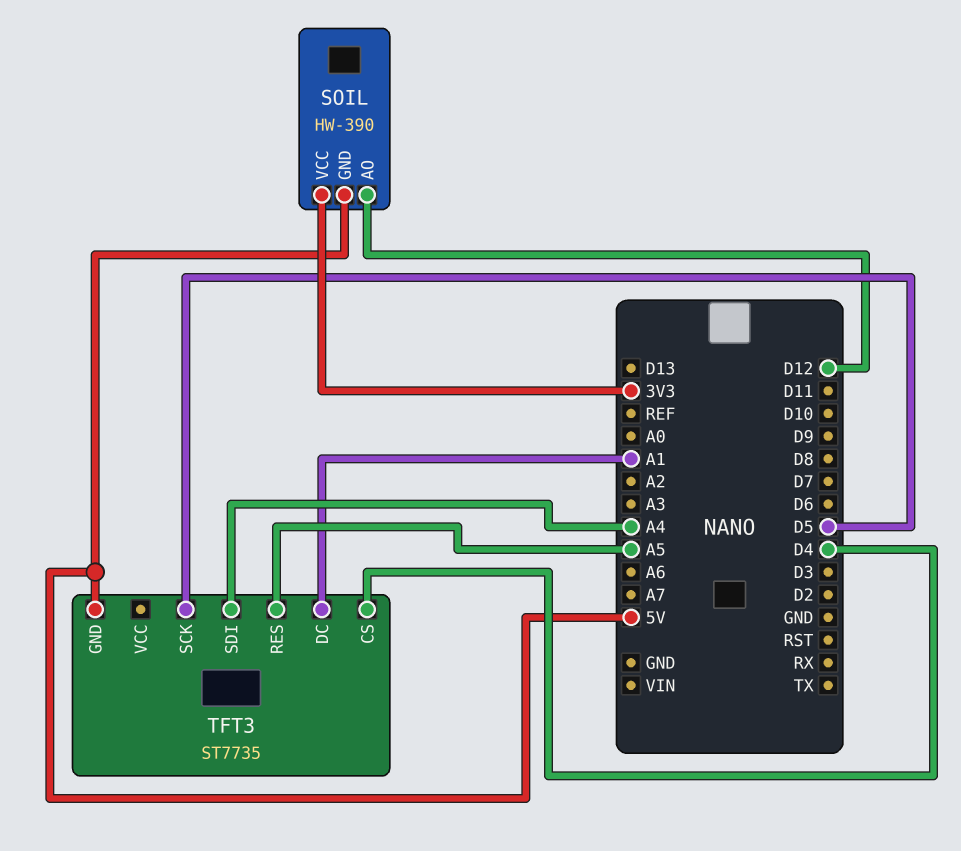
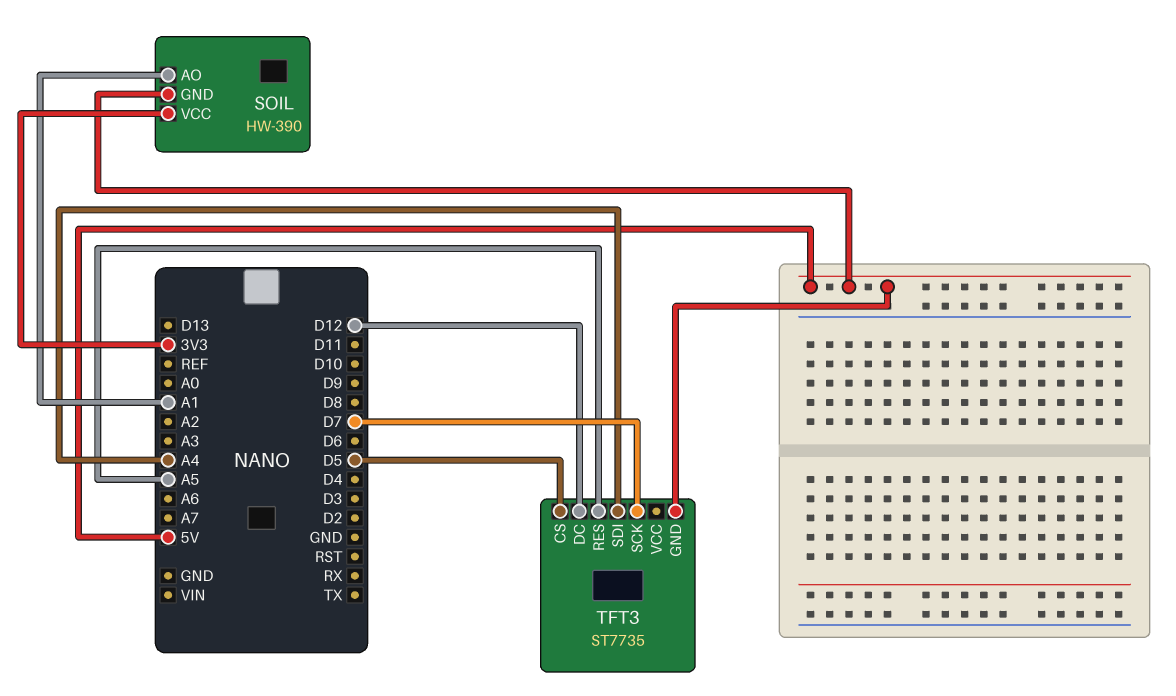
SOIL pin AO: D12 -> A1
TFT3 pin CS: D4 -> D5
TFT3 pin DC: A1 -> D12
TFT3 pin SCK: D5 -> D7

